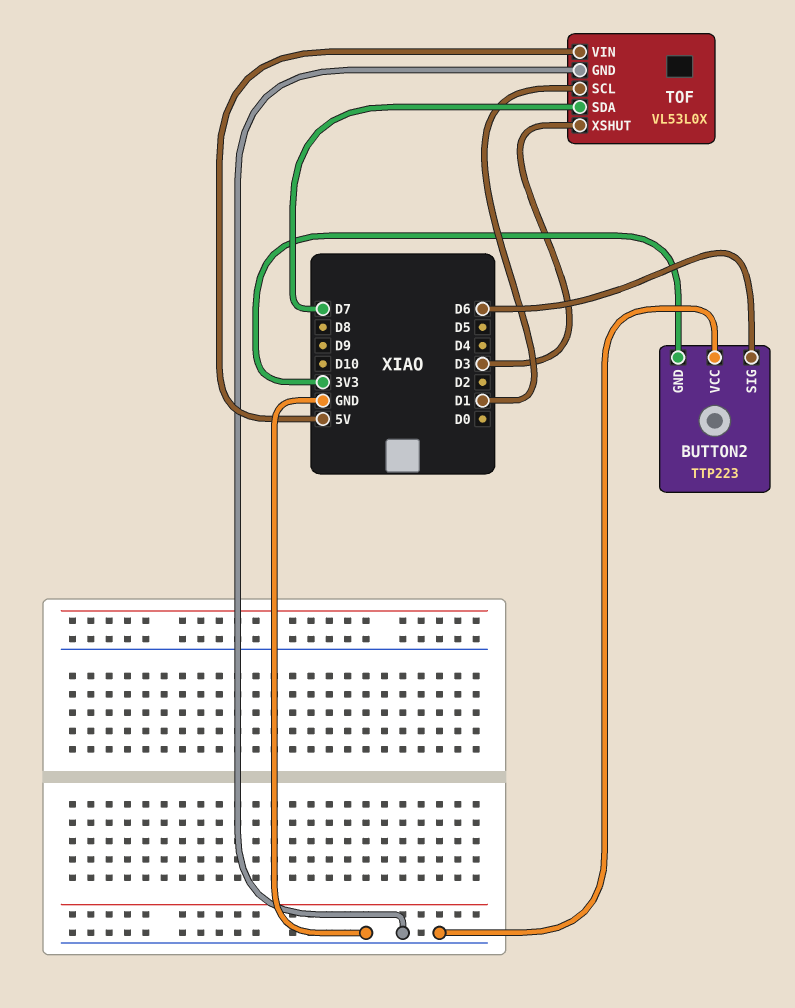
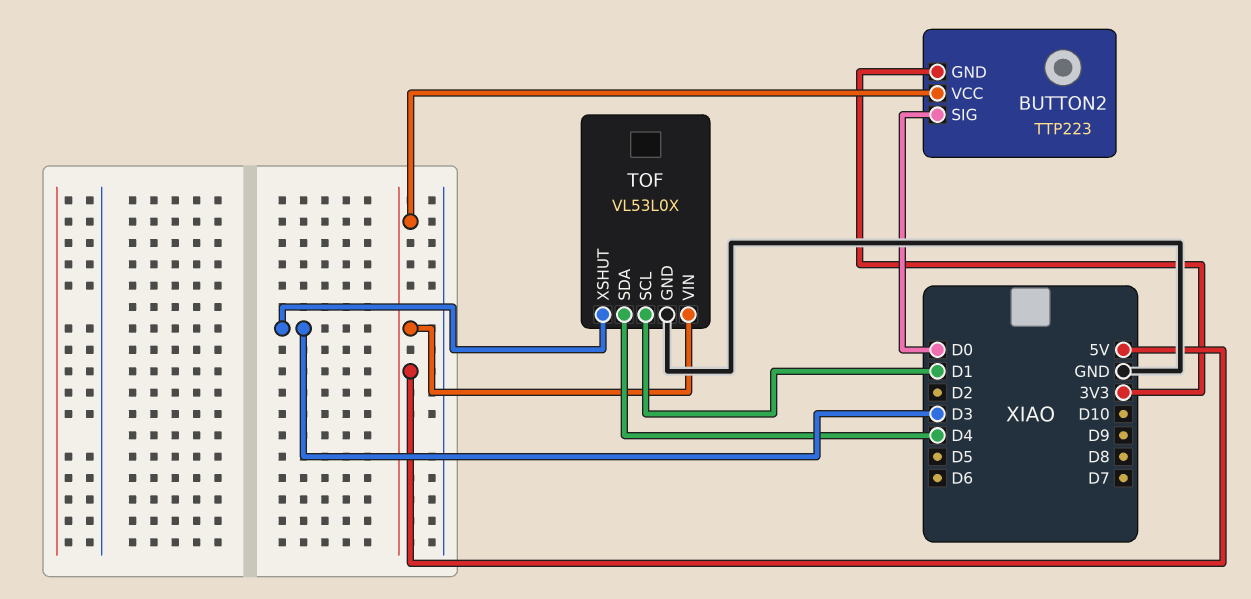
BUTTON2 pin SIG: D6 -> D0
BUTTON2 pin VCC: GND -> 5V
TOF pin SDA: D7 -> D4

